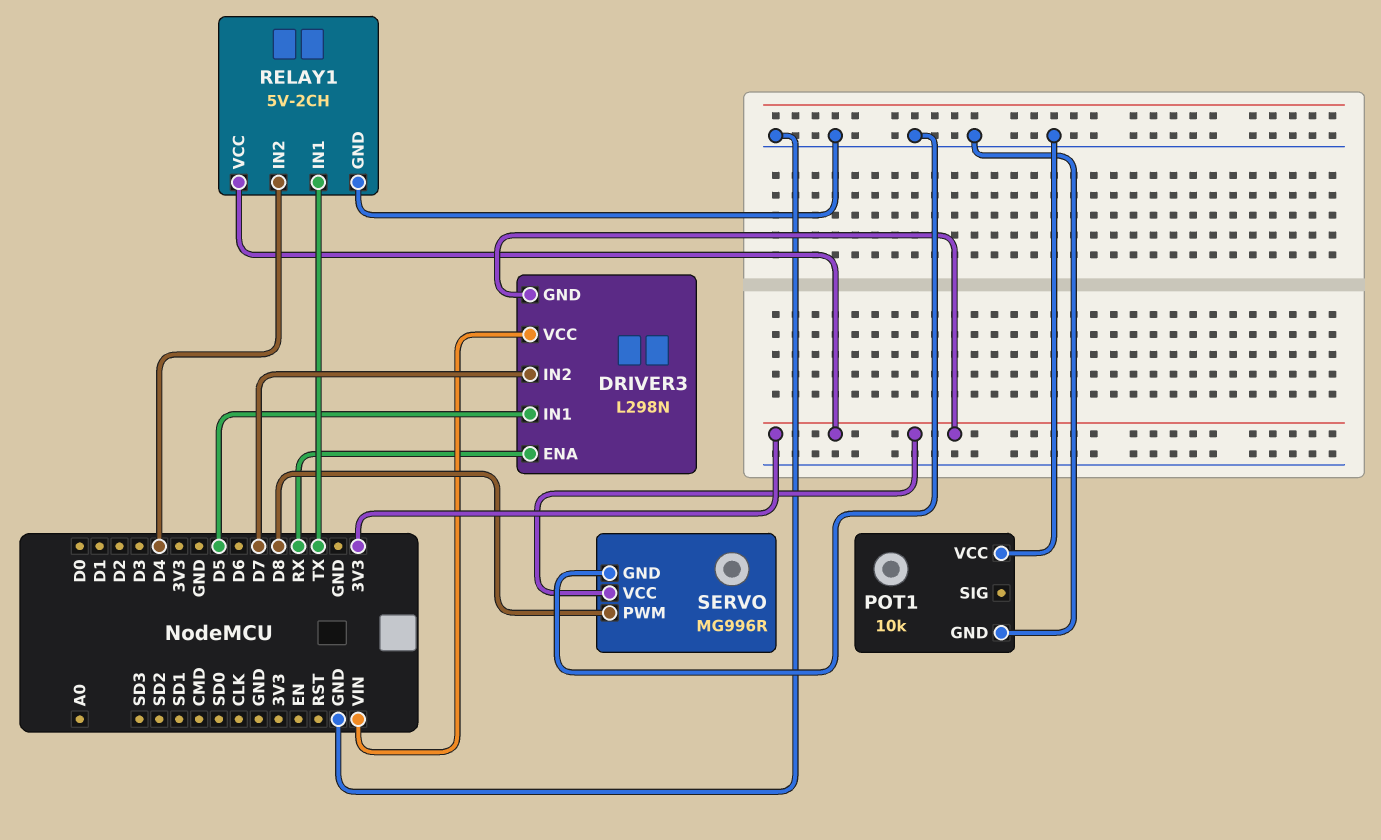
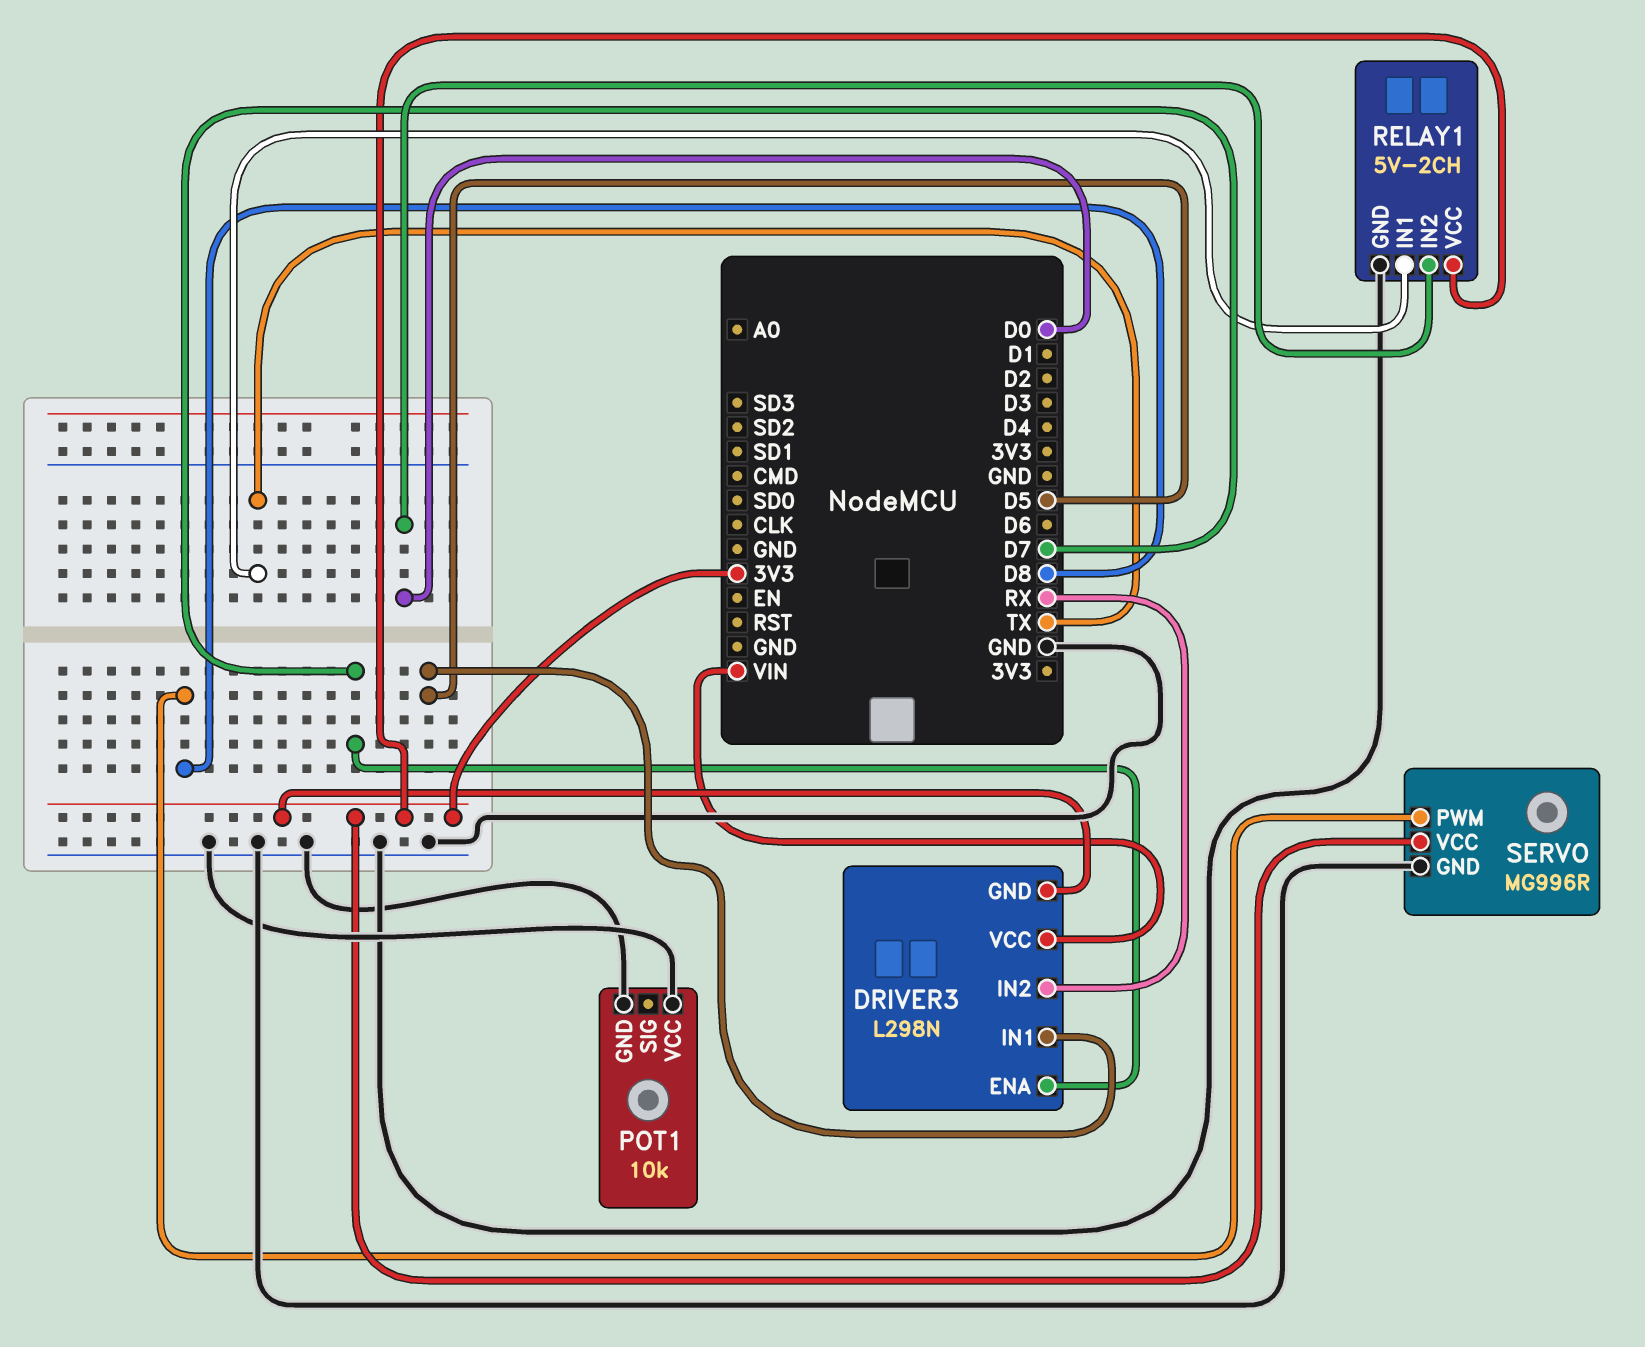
DRIVER3 pin ENA: RX -> D7
DRIVER3 pin IN2: D7 -> RX
RELAY1 pin IN2: D4 -> D0

